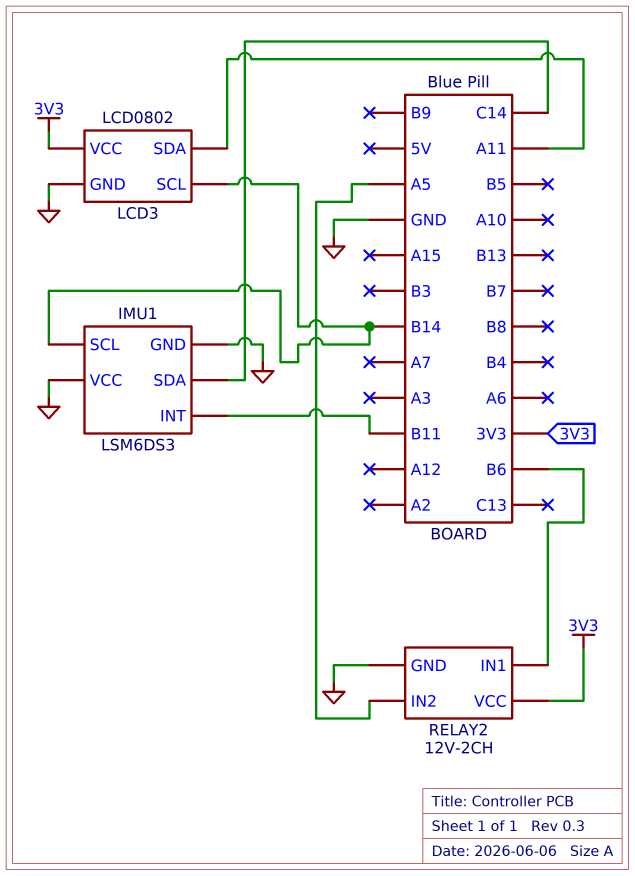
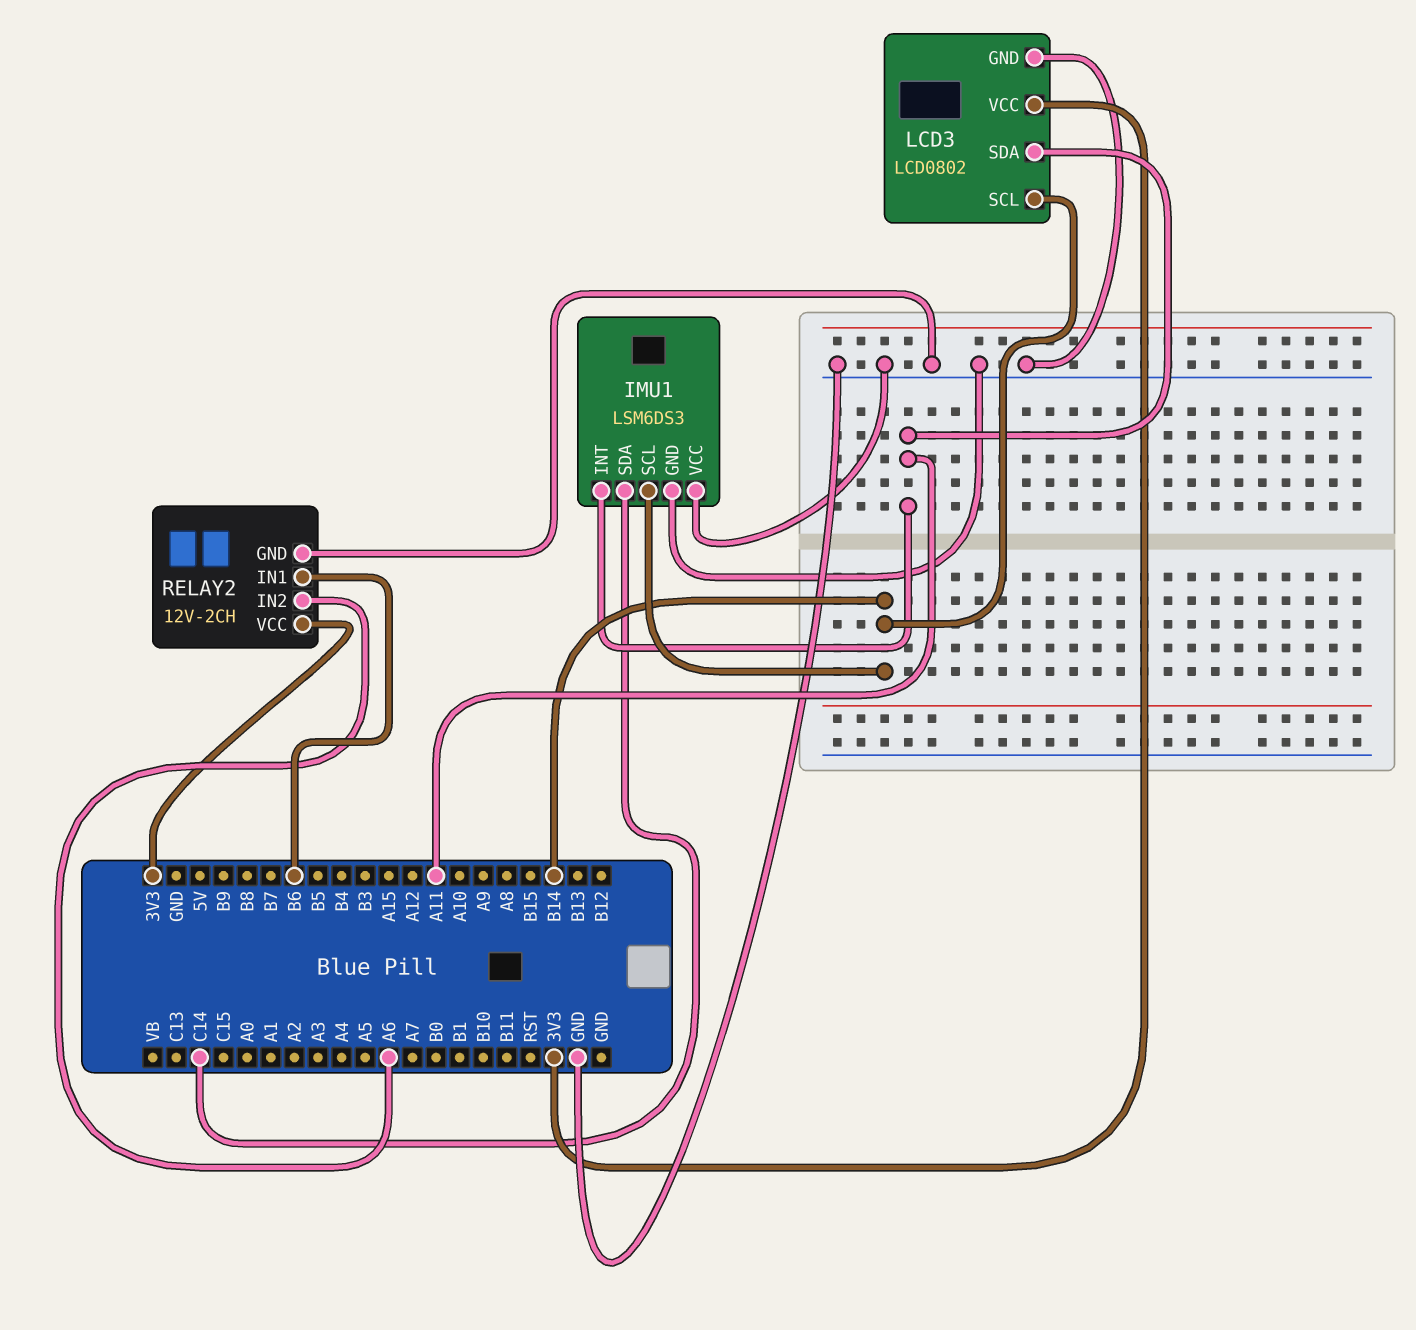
IMU1 pin INT: B11 -> A11
RELAY2 pin IN2: A5 -> A6

